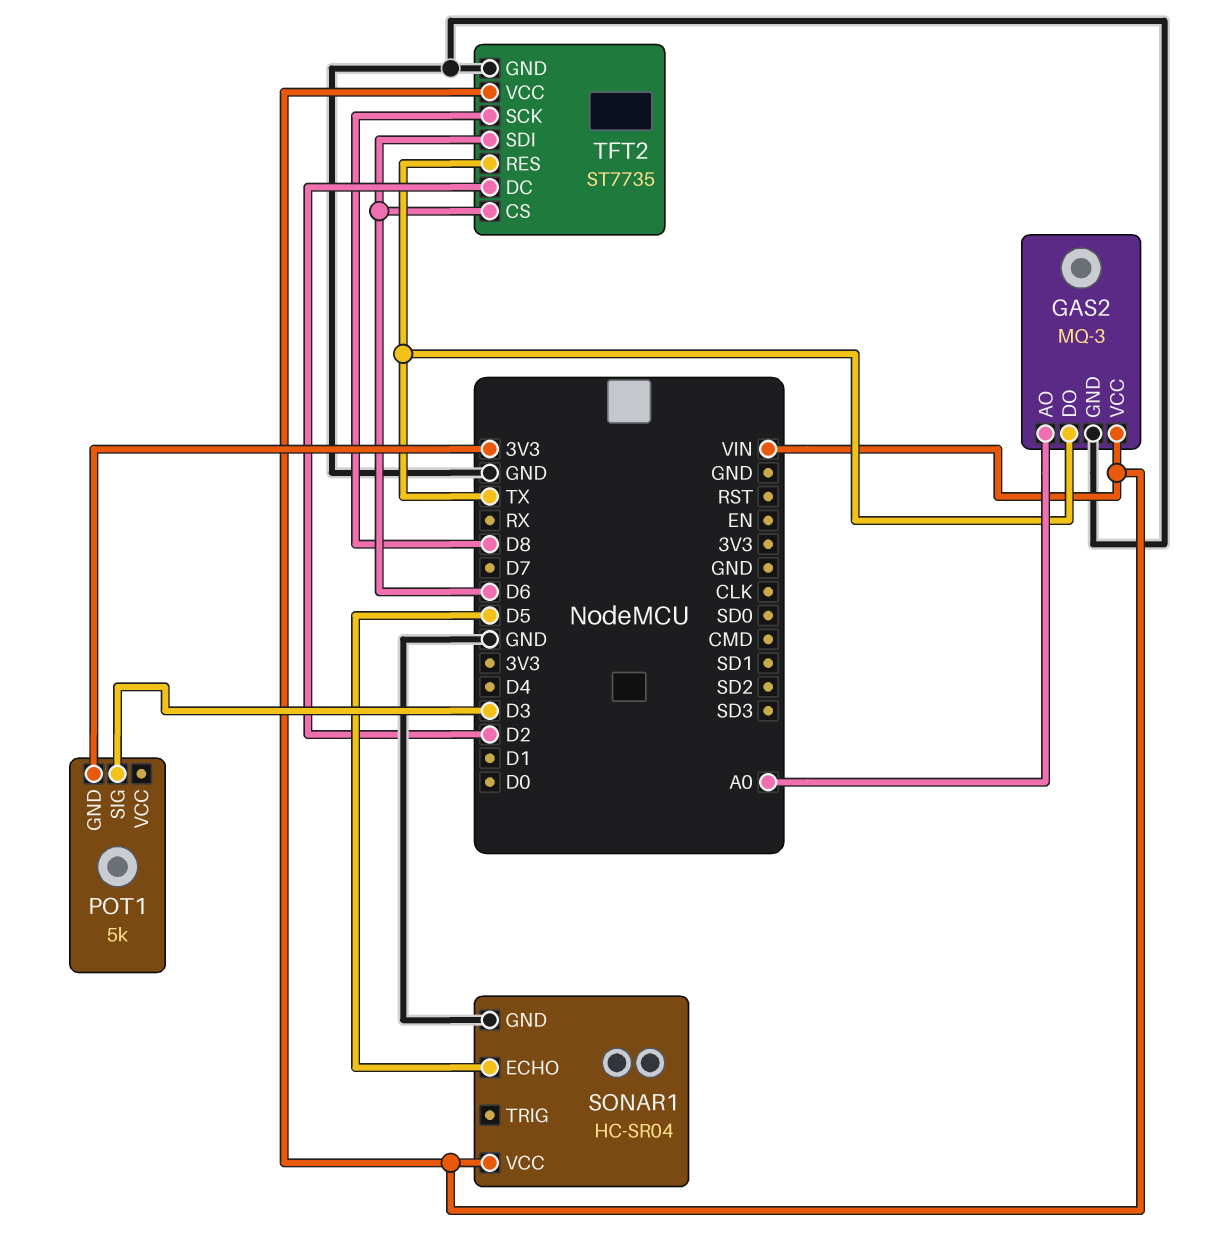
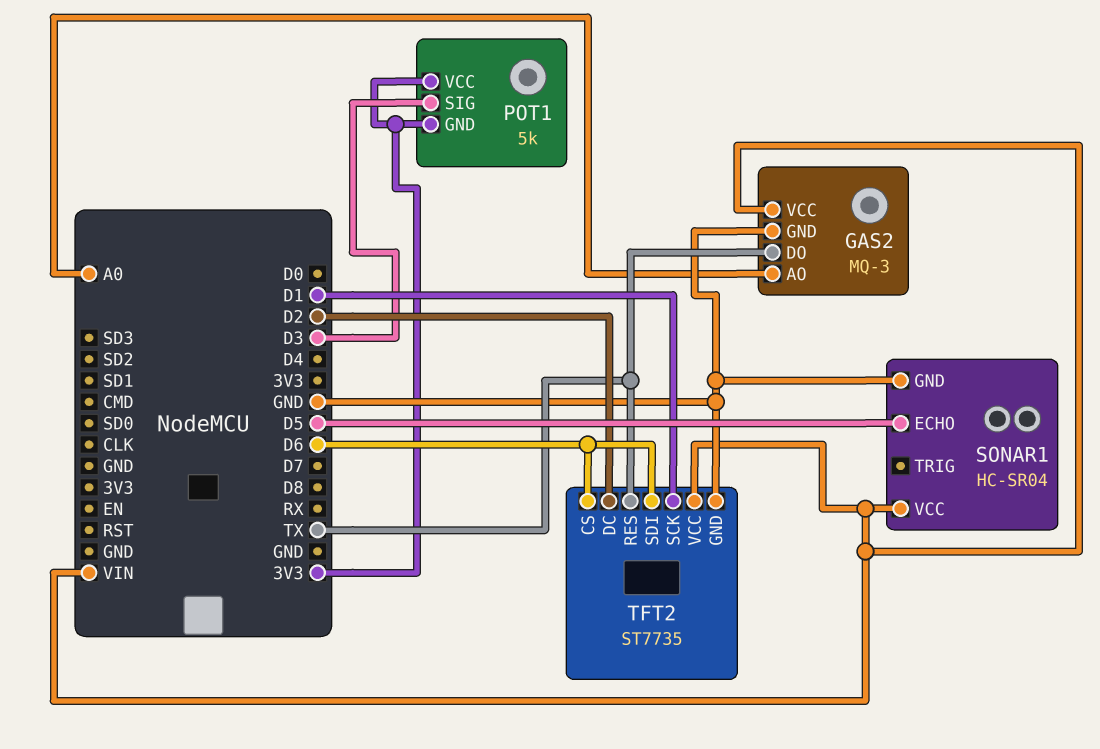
POT1 pin VCC: none -> 3V3
TFT2 pin SCK: D8 -> D1

